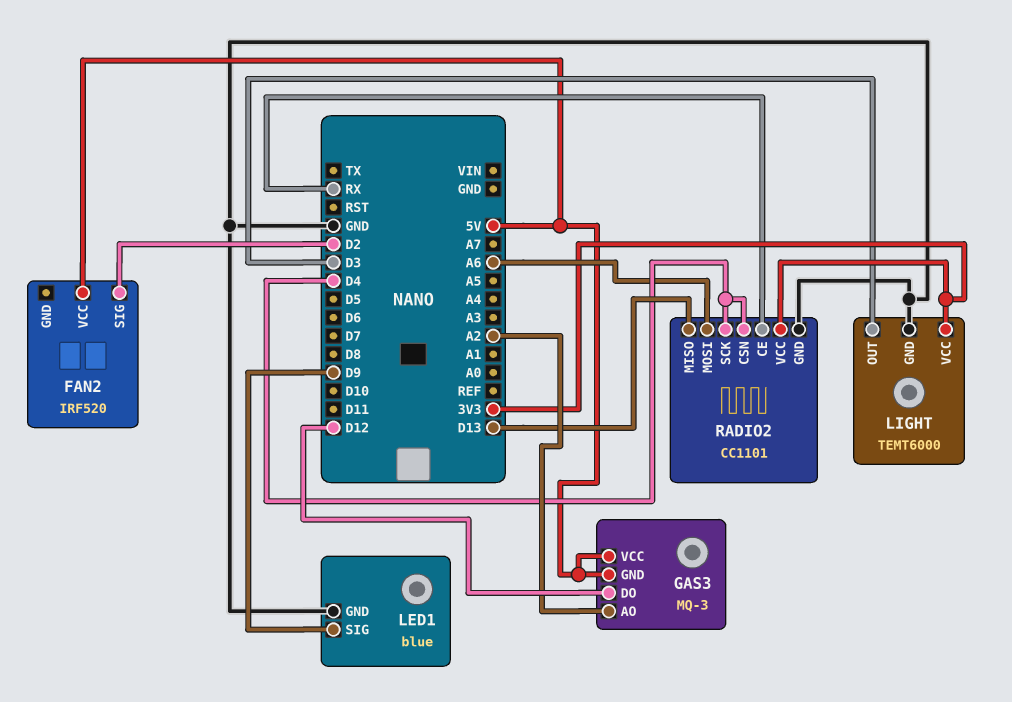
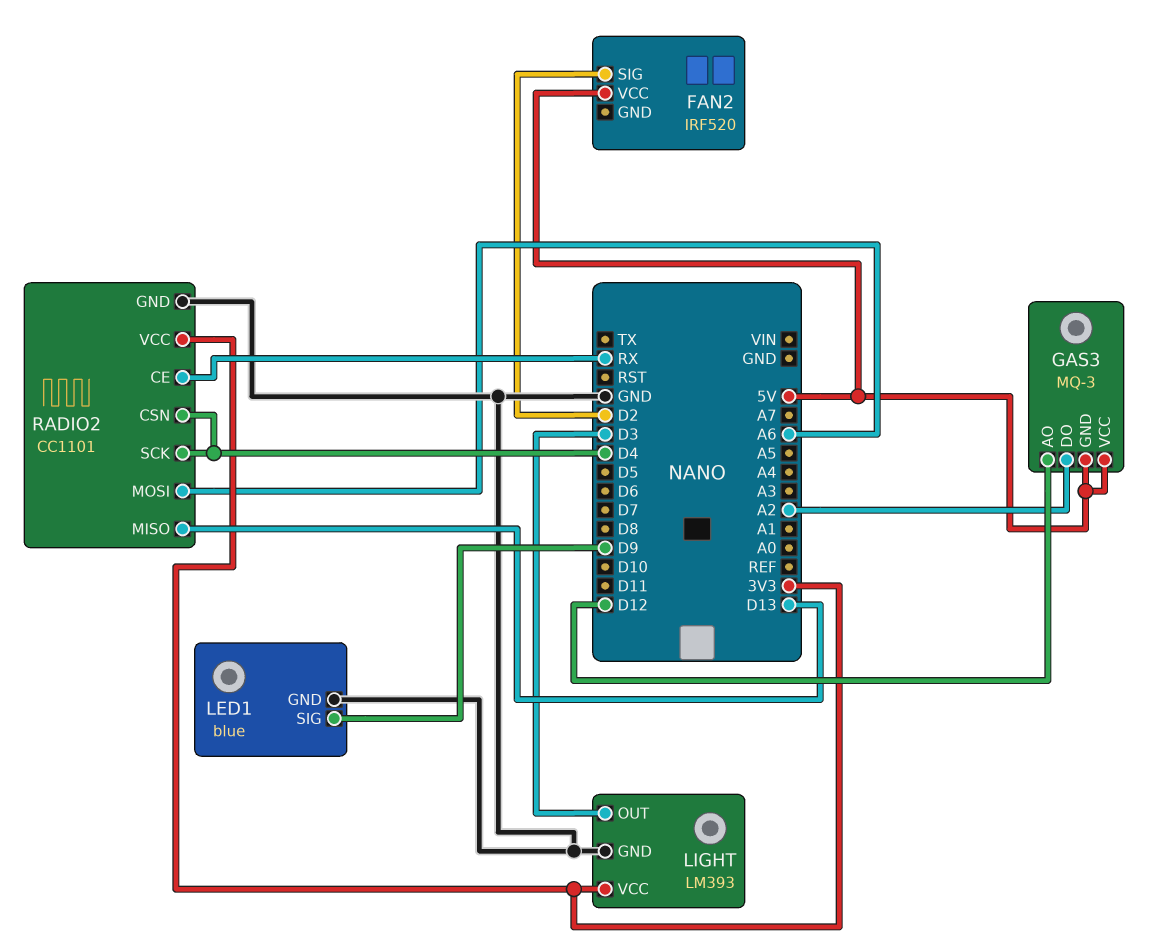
GAS3 pin AO: A2 -> D12
GAS3 pin DO: D12 -> A2
LIGHT: TEMT6000 -> LM393

